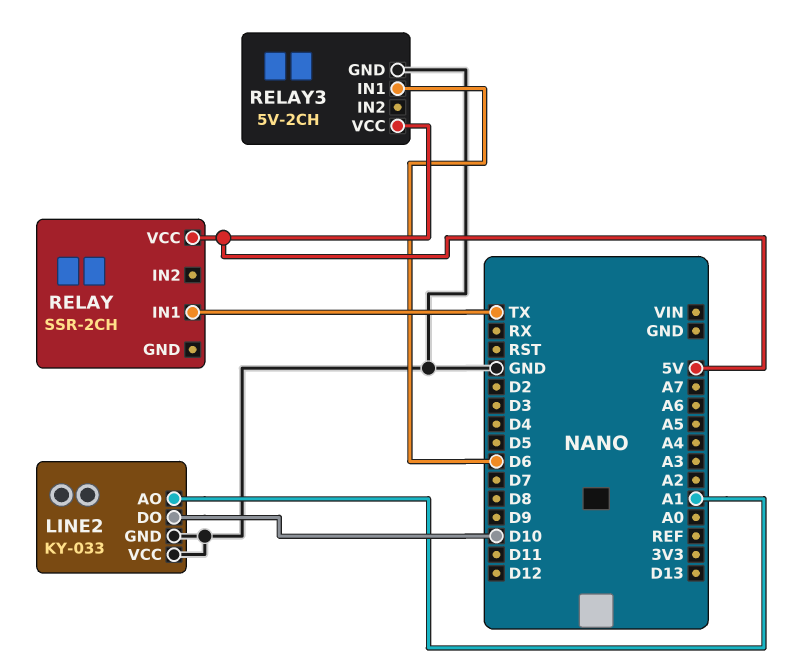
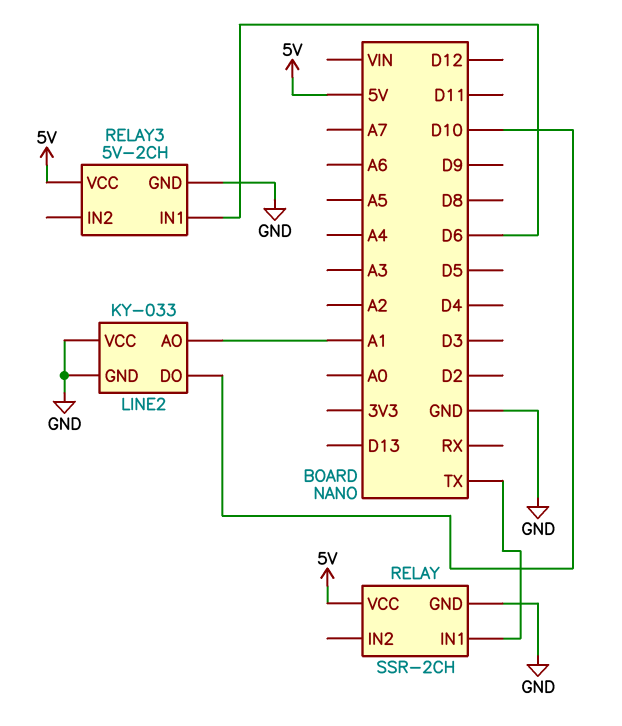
RELAY pin GND: none -> GND

